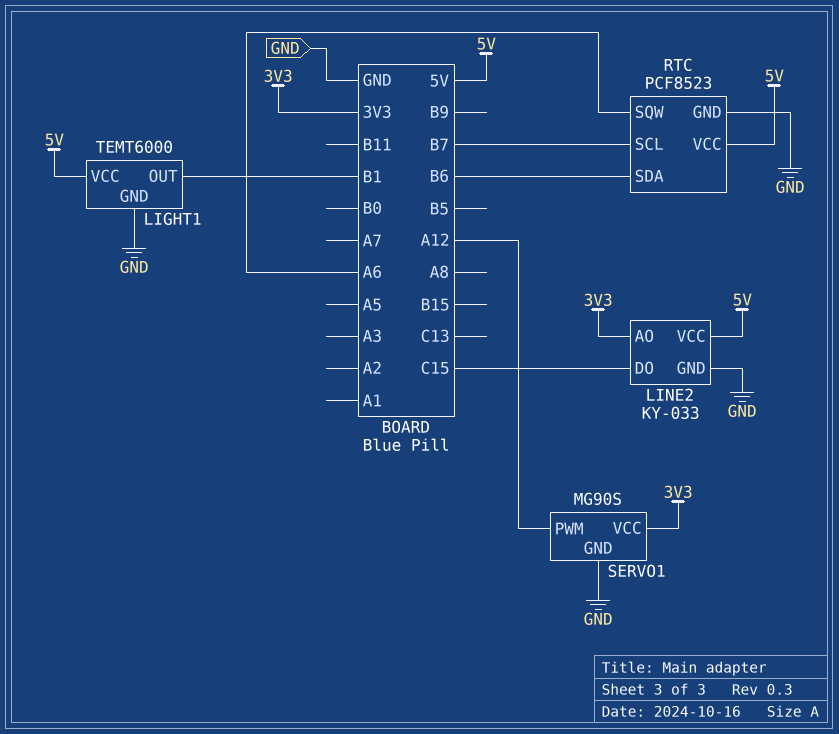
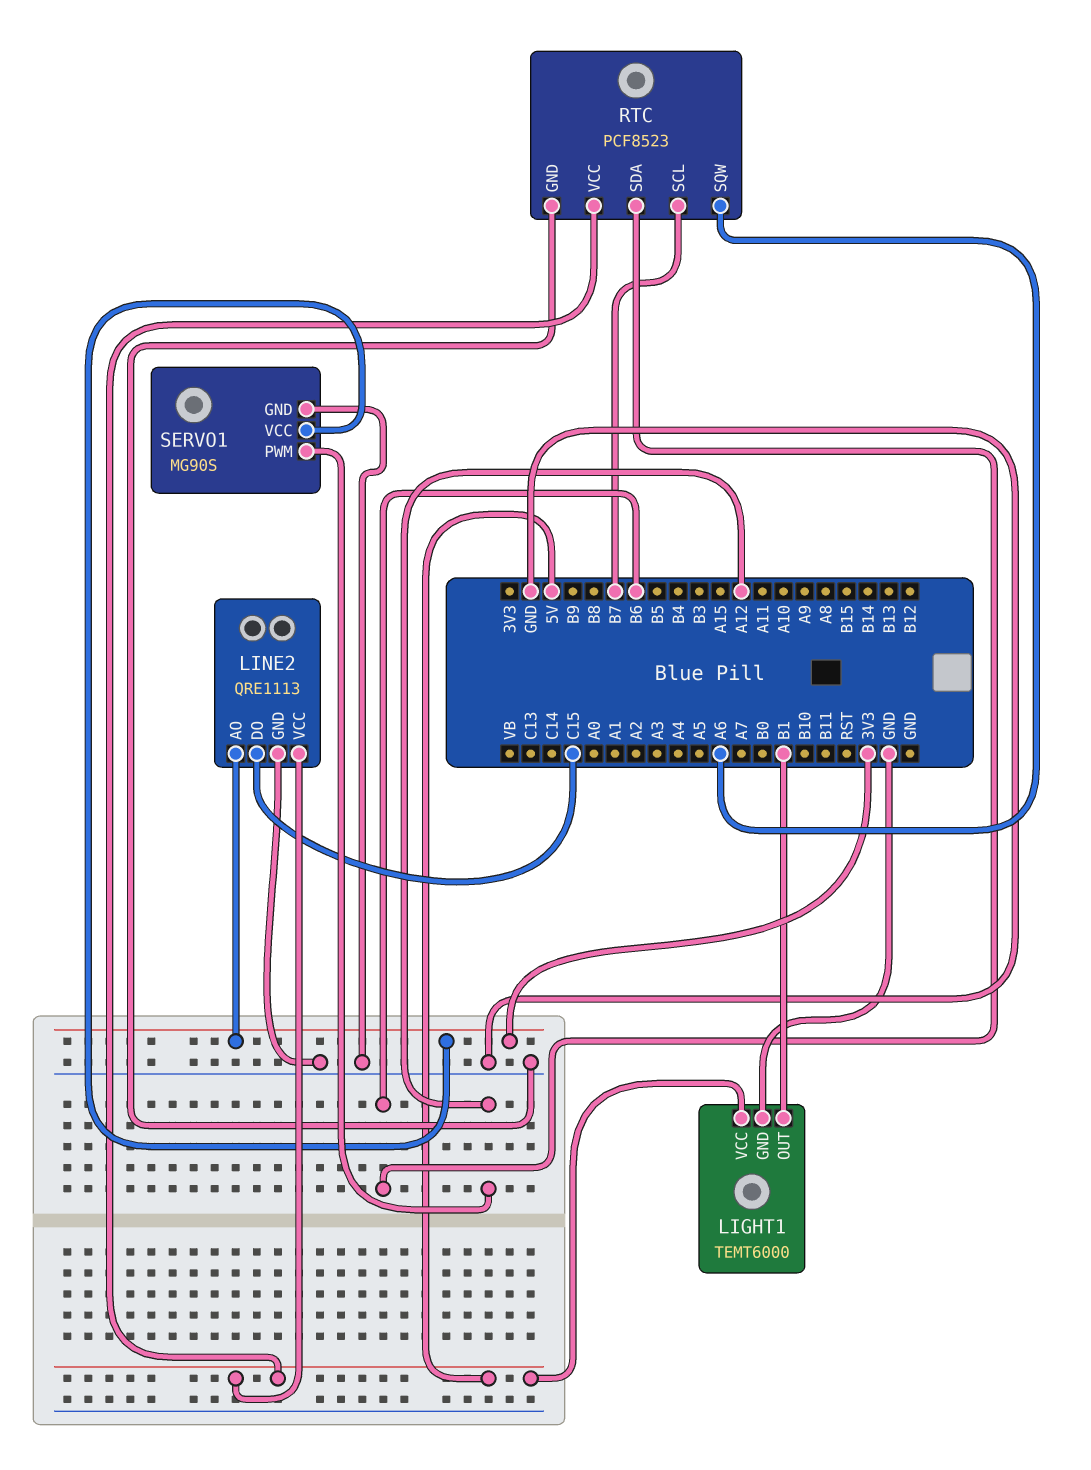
LINE2: KY-033 -> QRE1113

